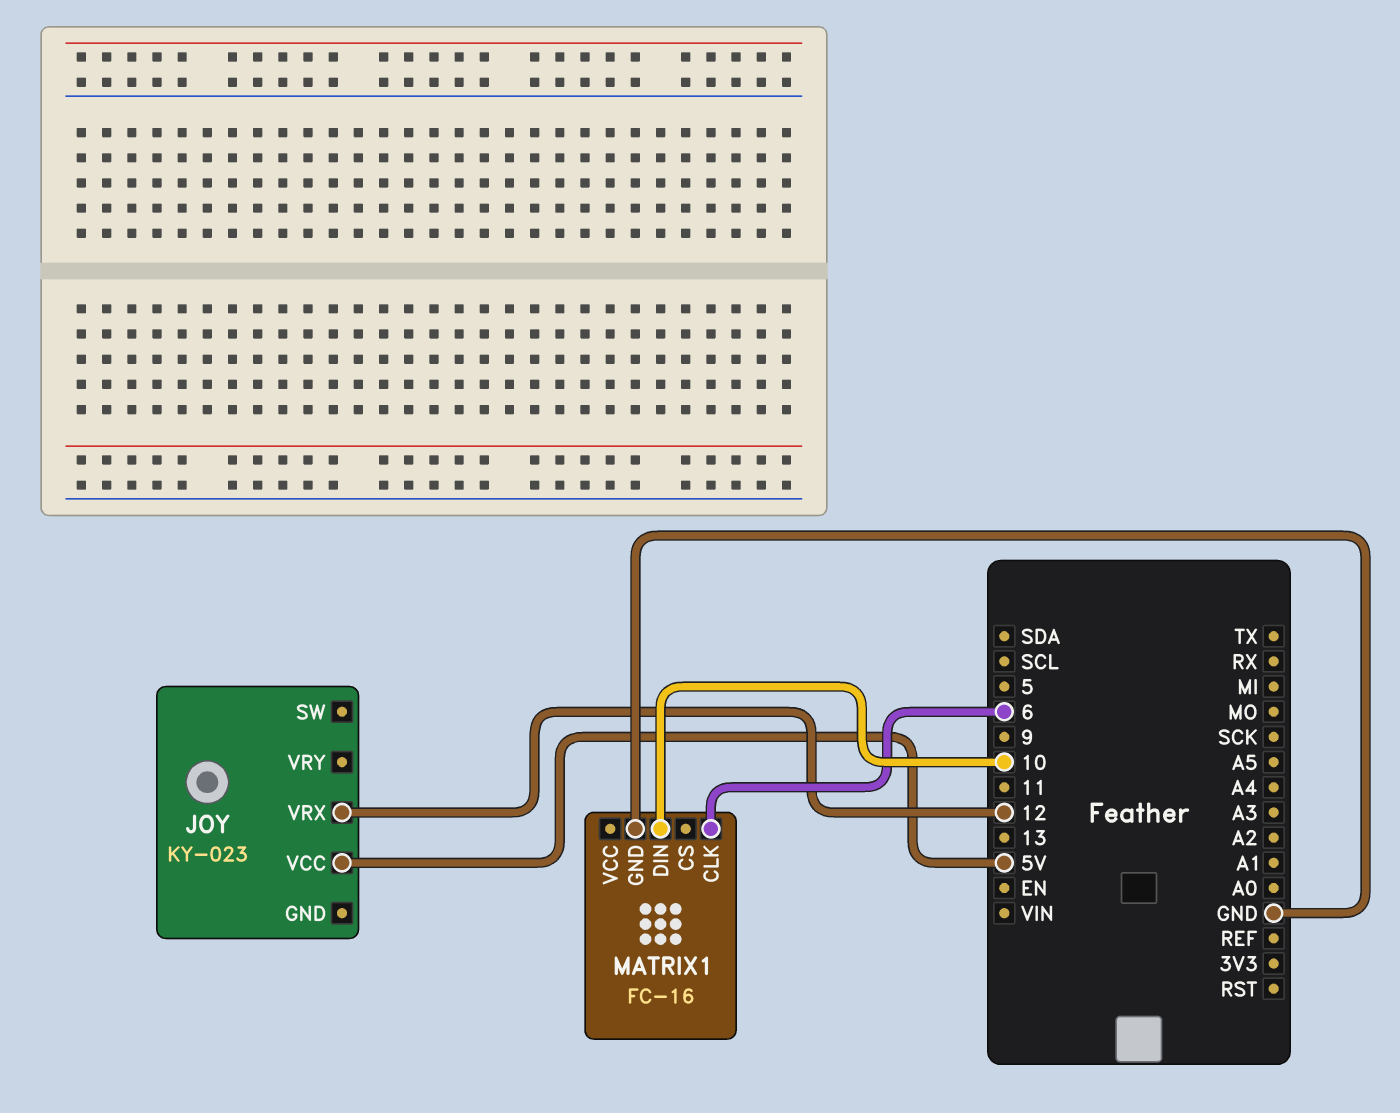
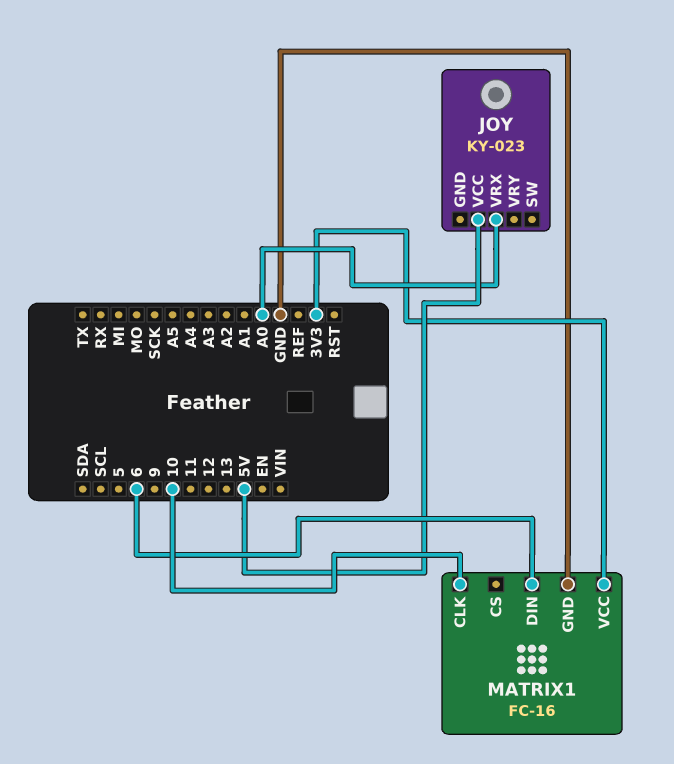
JOY pin VRX: 12 -> A0
MATRIX1 pin CLK: 6 -> 10
MATRIX1 pin DIN: 10 -> 6
MATRIX1 pin VCC: none -> 3V3

